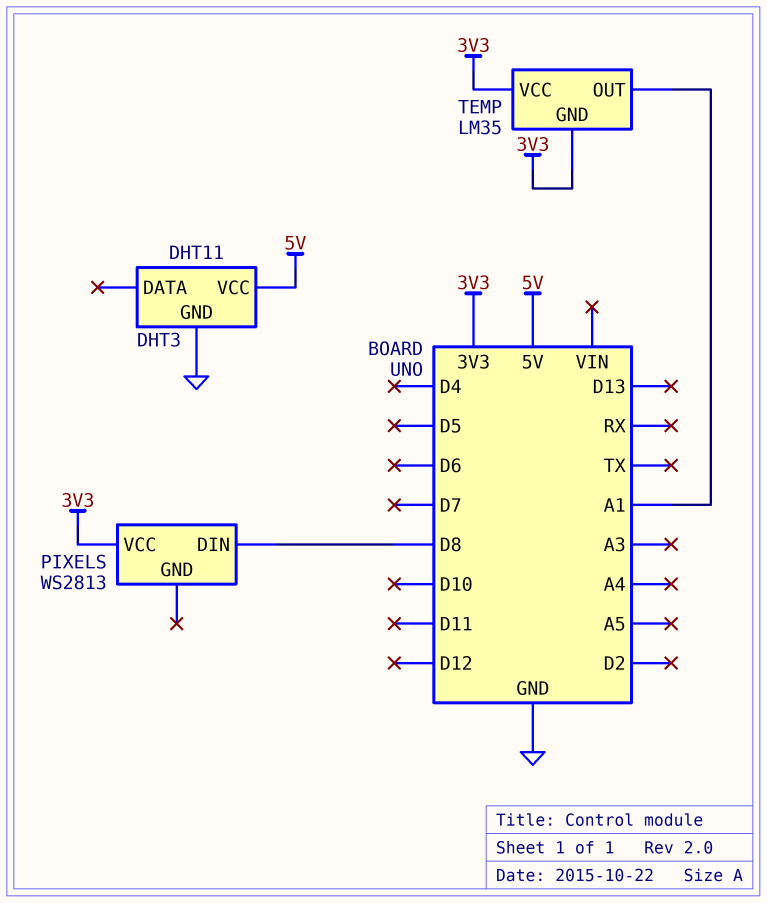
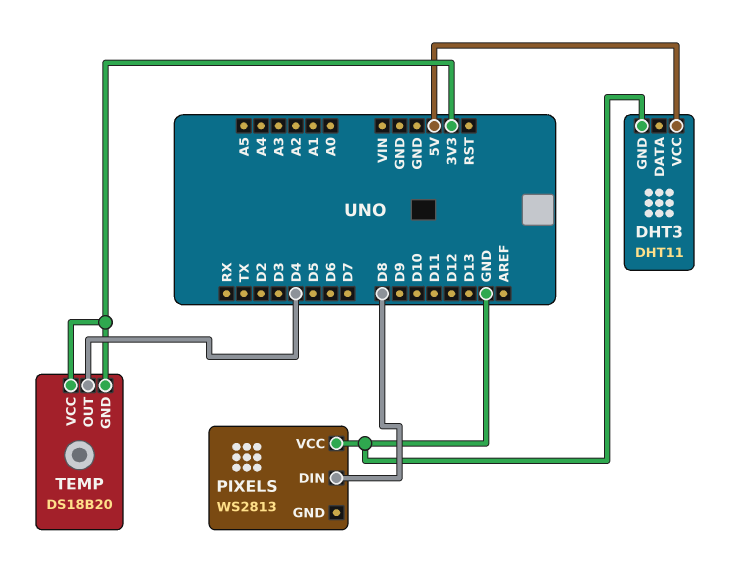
PIXELS pin VCC: 3V3 -> GND
TEMP: LM35 -> DS18B20
TEMP pin OUT: A1 -> D4

